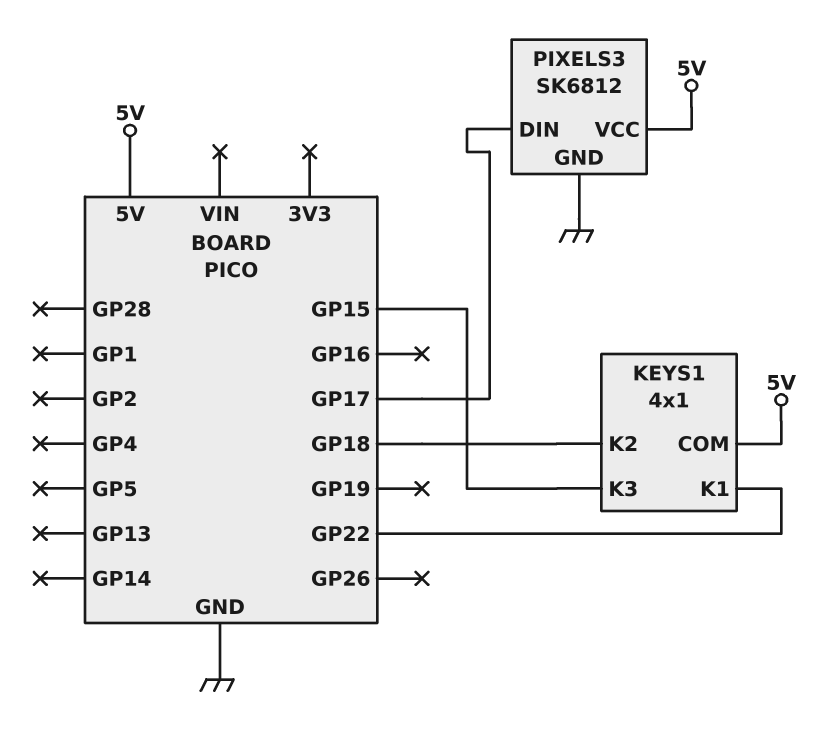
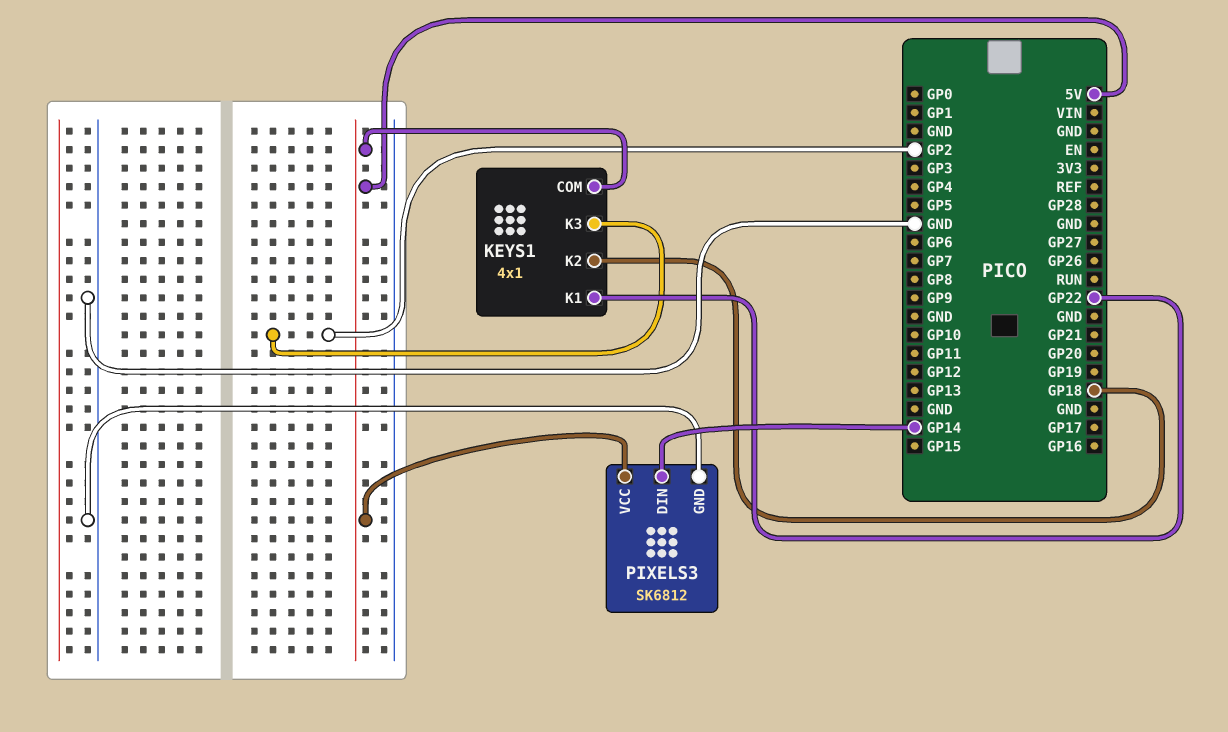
KEYS1 pin K3: GP15 -> GP2
PIXELS3 pin DIN: GP17 -> GP14

